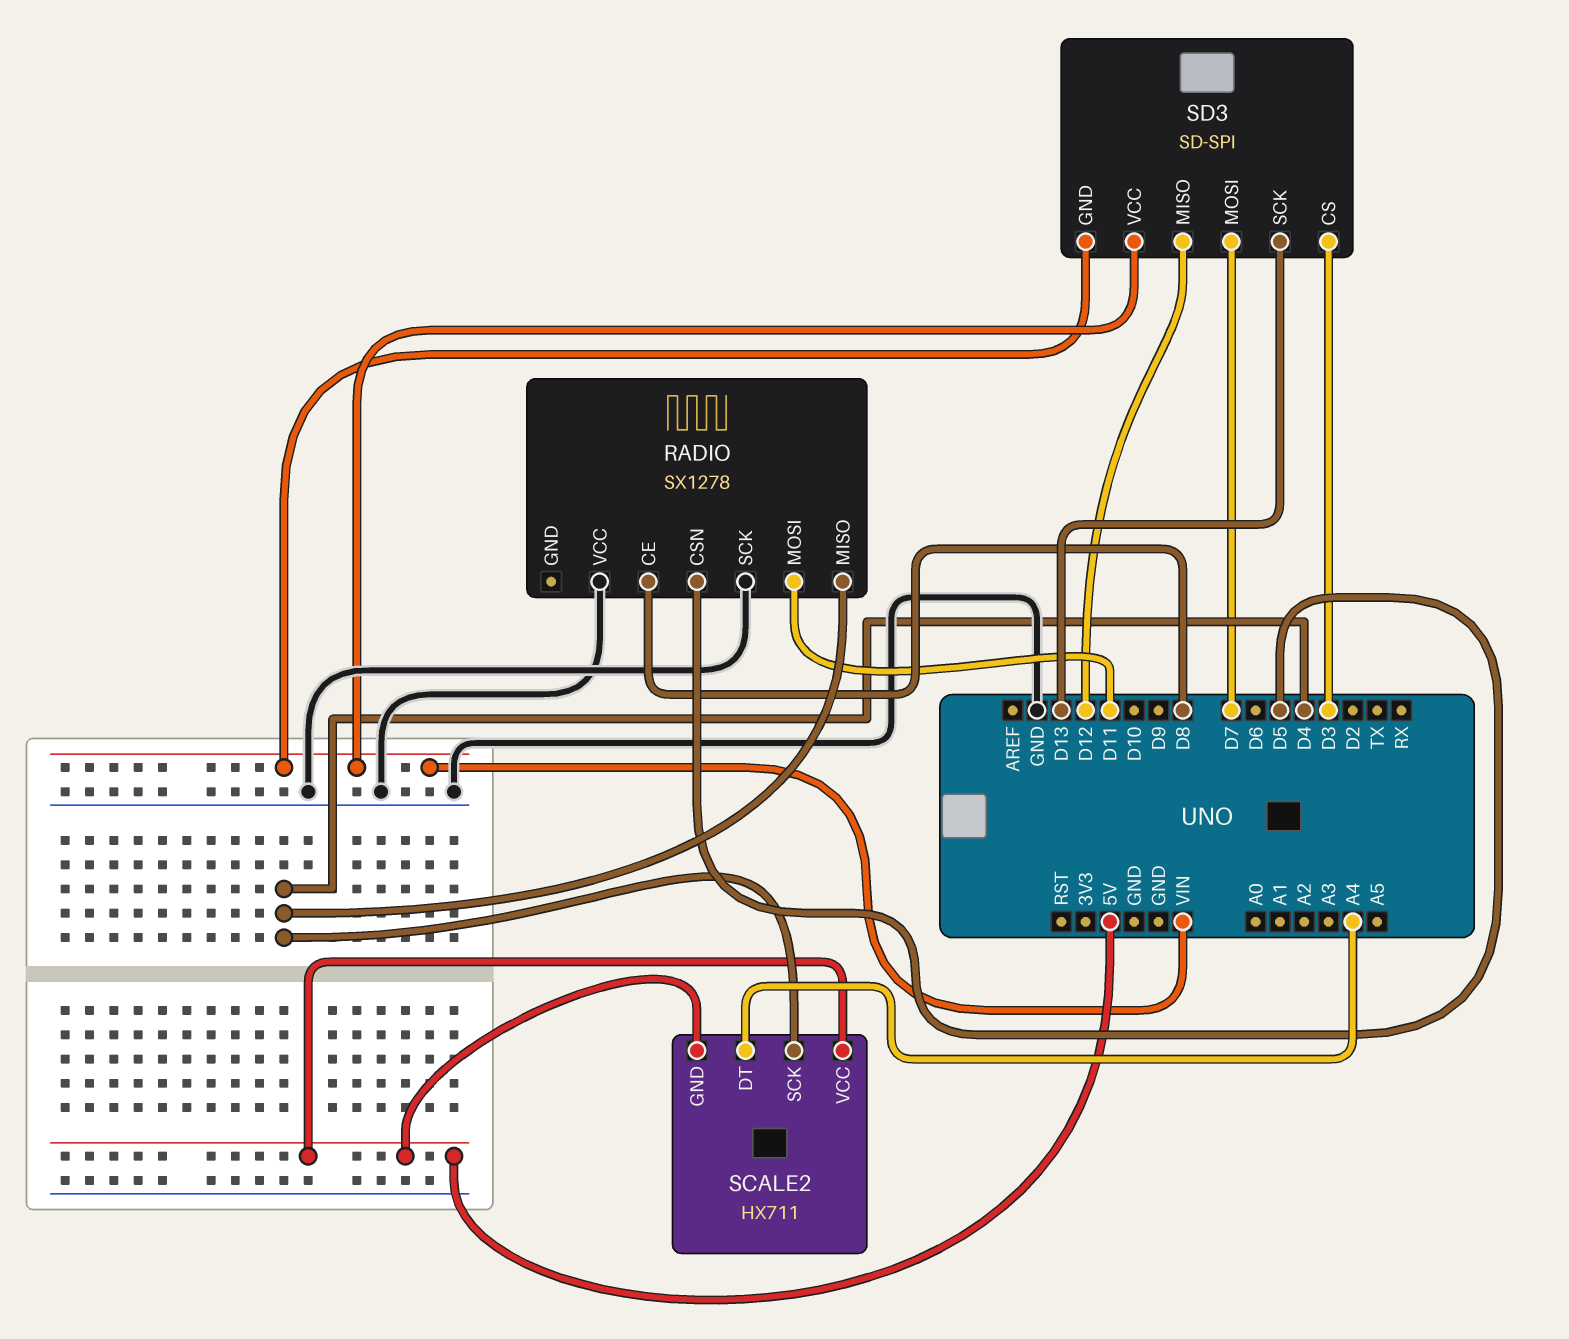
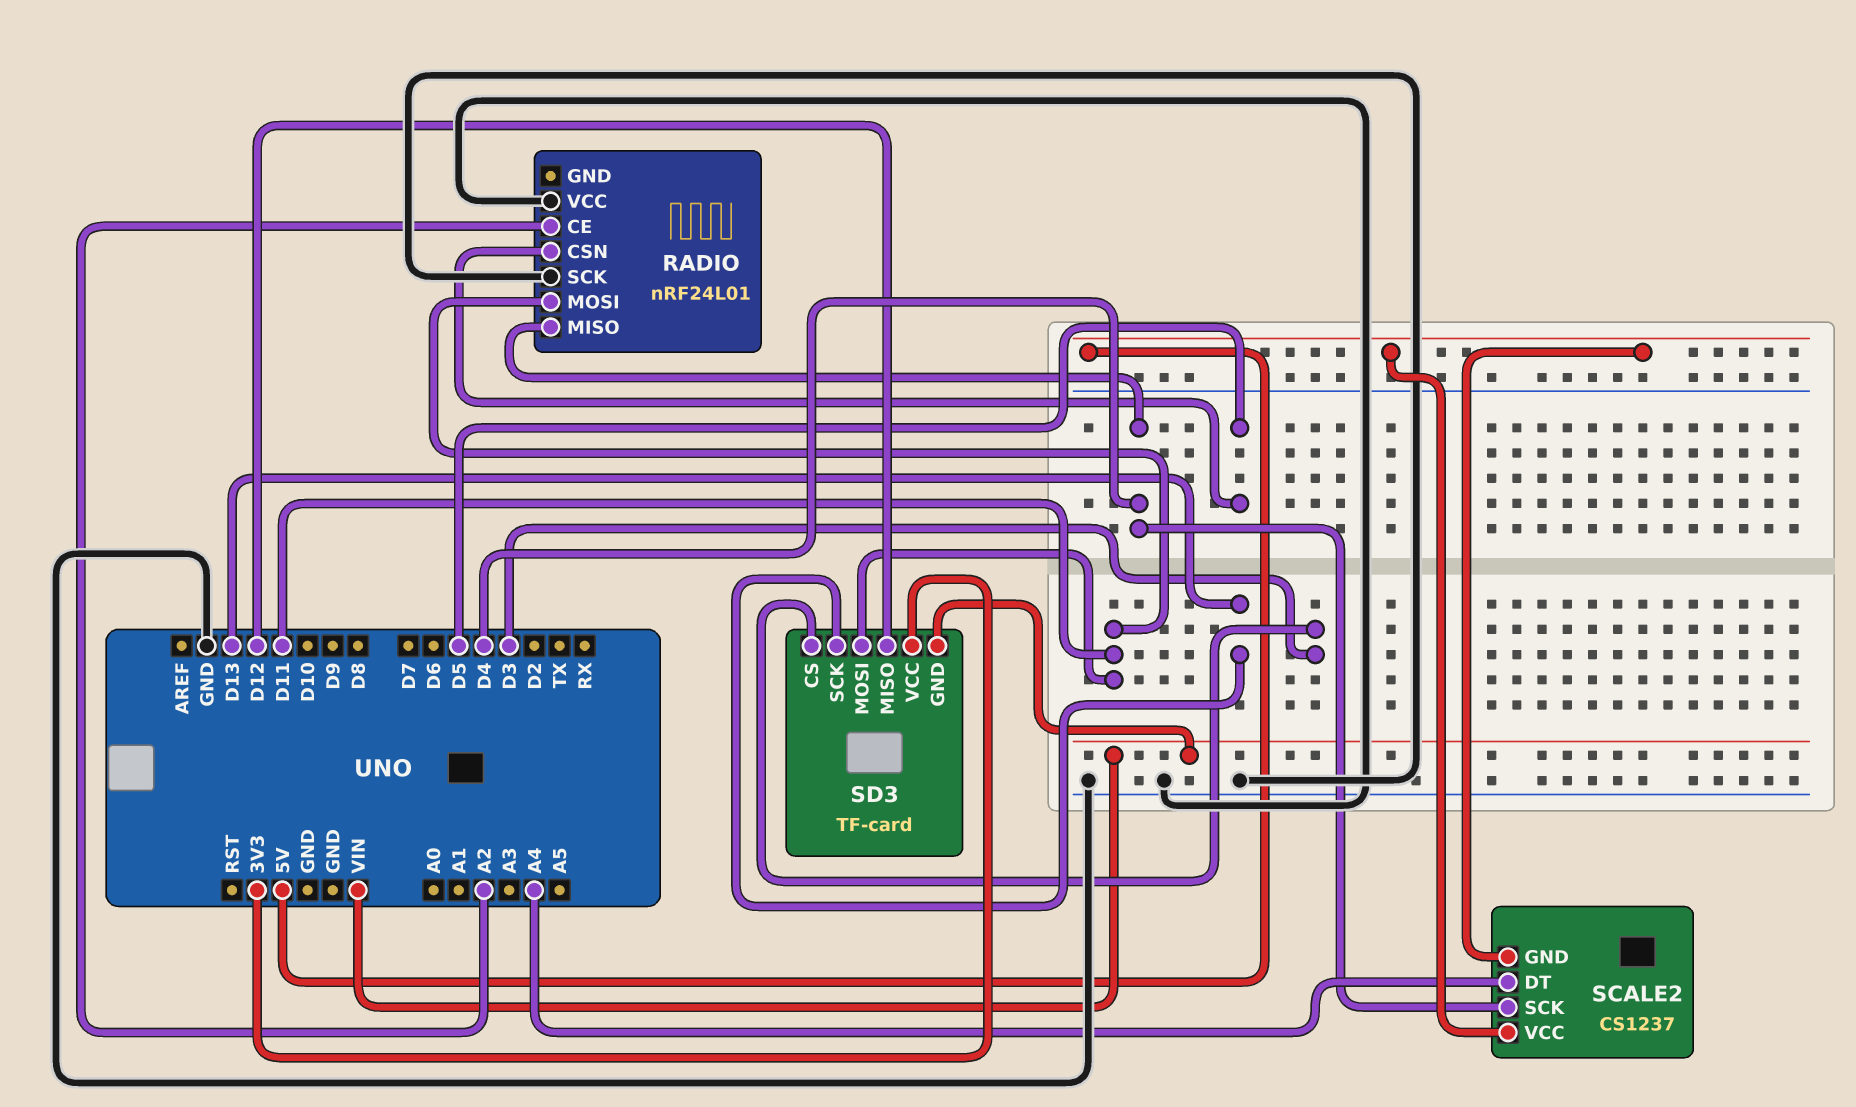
RADIO: SX1278 -> nRF24L01
RADIO pin CE: D8 -> A2
SCALE2: HX711 -> CS1237
SD3: SD-SPI -> TF-card
SD3 pin MOSI: D7 -> D11
SD3 pin VCC: VIN -> 3V3

